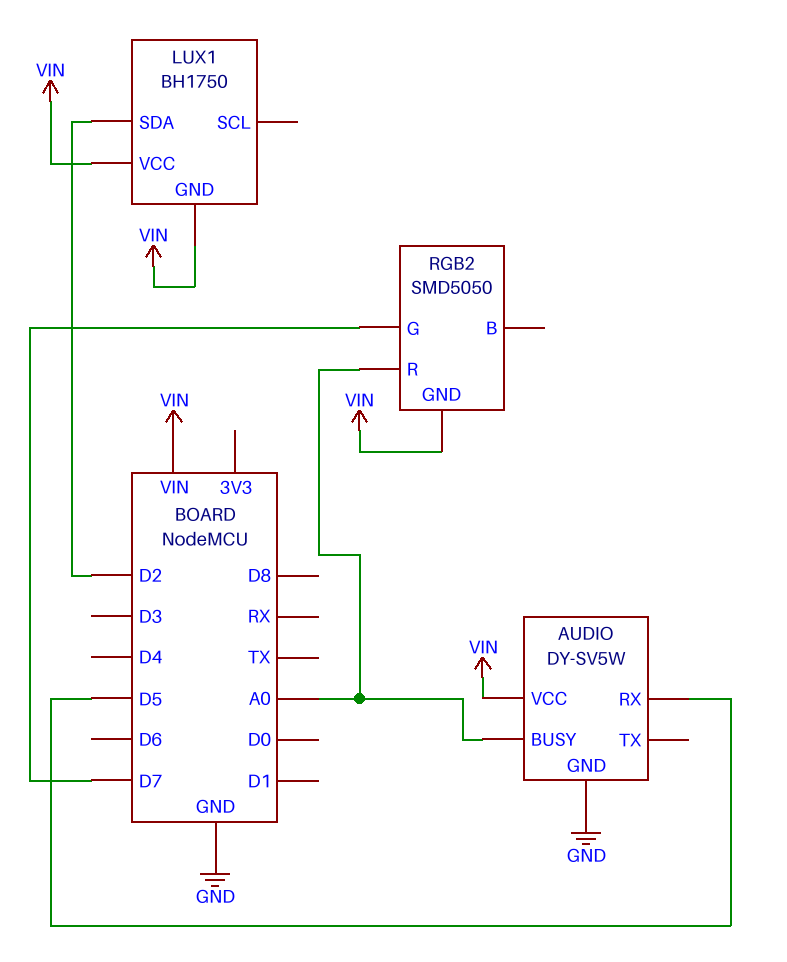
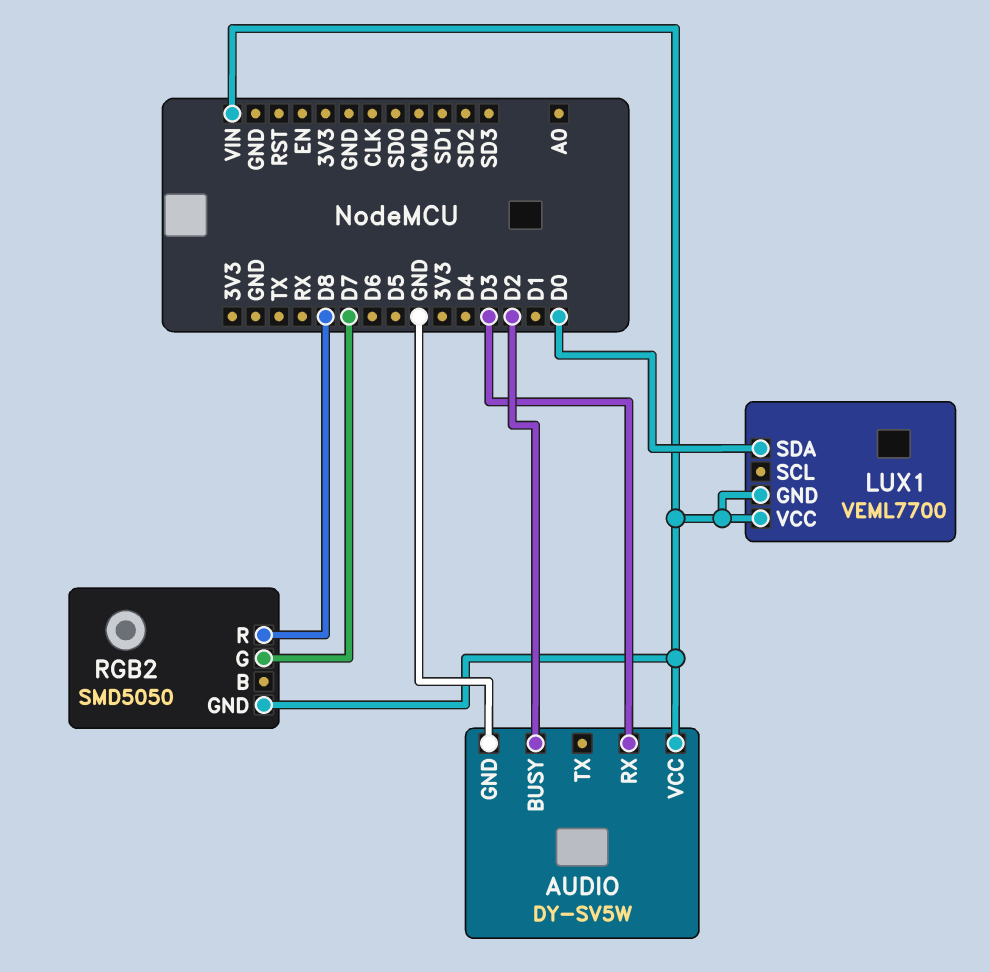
AUDIO pin BUSY: A0 -> D2
AUDIO pin RX: D5 -> D3
LUX1: BH1750 -> VEML7700
LUX1 pin SDA: D2 -> D0
RGB2 pin R: A0 -> D8

